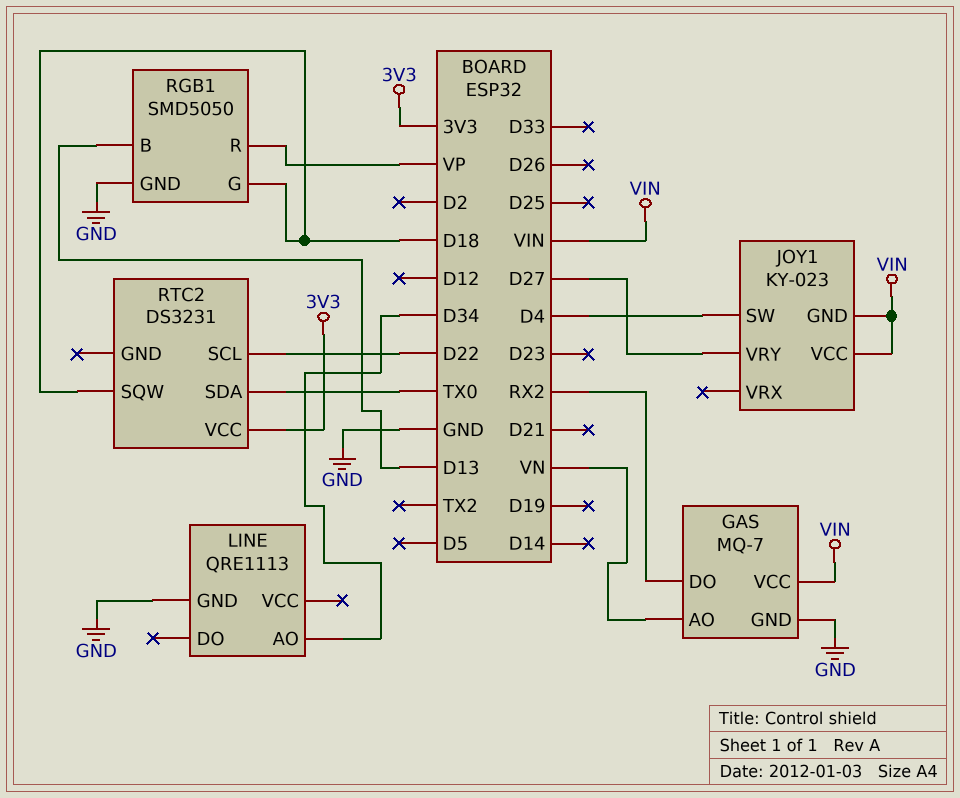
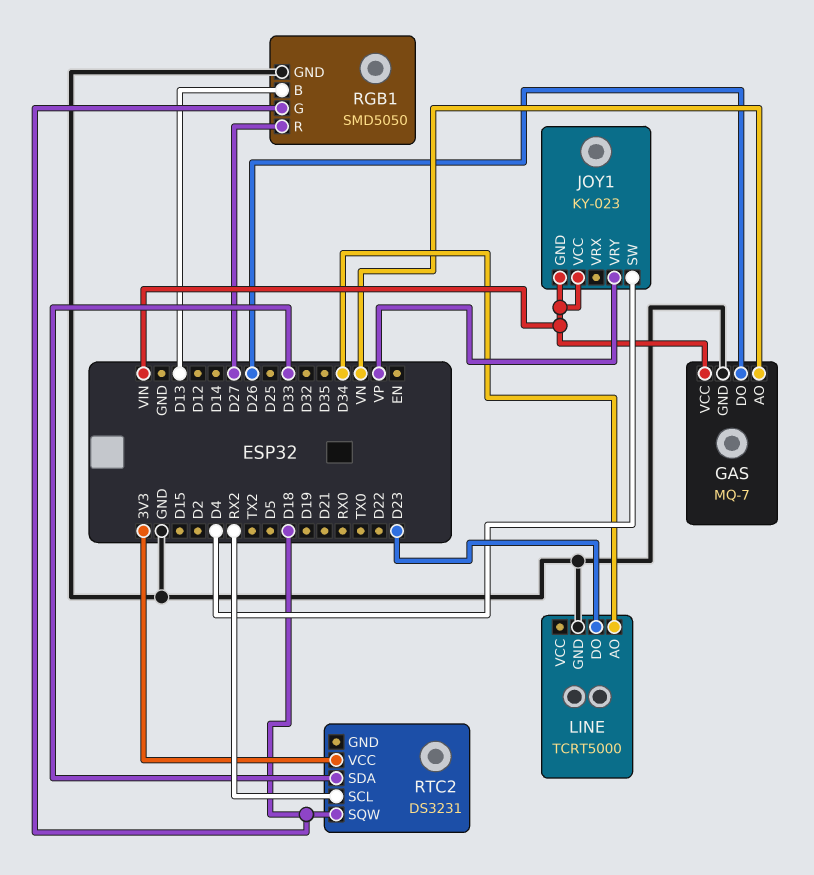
GAS pin DO: RX2 -> D26
JOY1 pin VRY: D27 -> VP
LINE: QRE1113 -> TCRT5000
LINE pin DO: none -> D23
RGB1 pin R: VP -> D27
RTC2 pin SCL: D22 -> RX2
RTC2 pin SDA: TX0 -> D33

